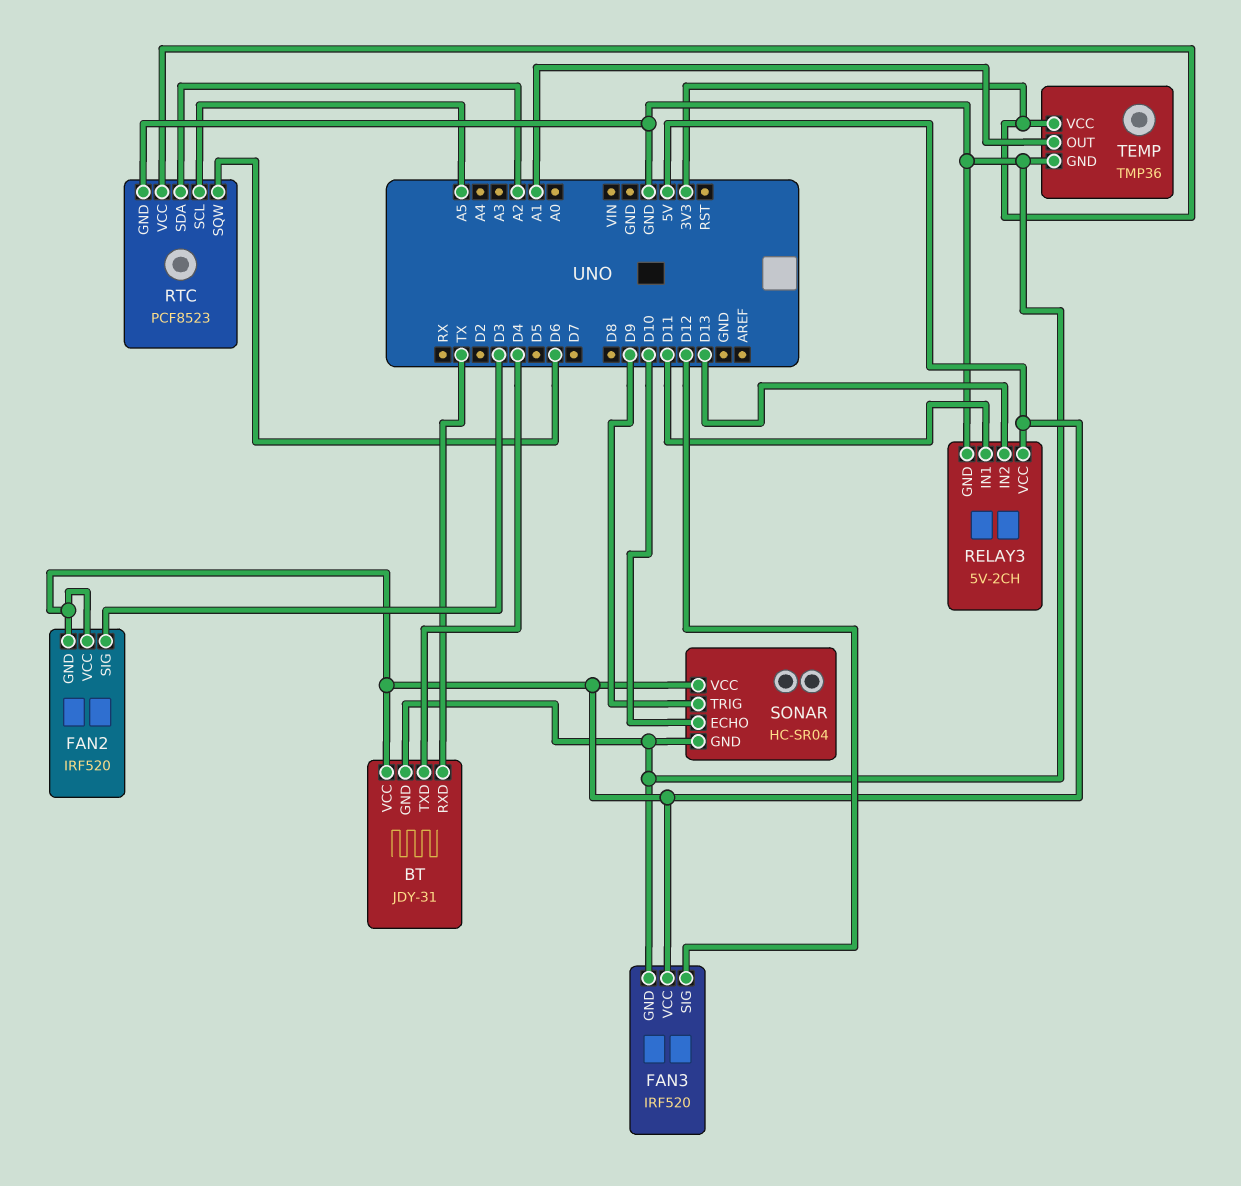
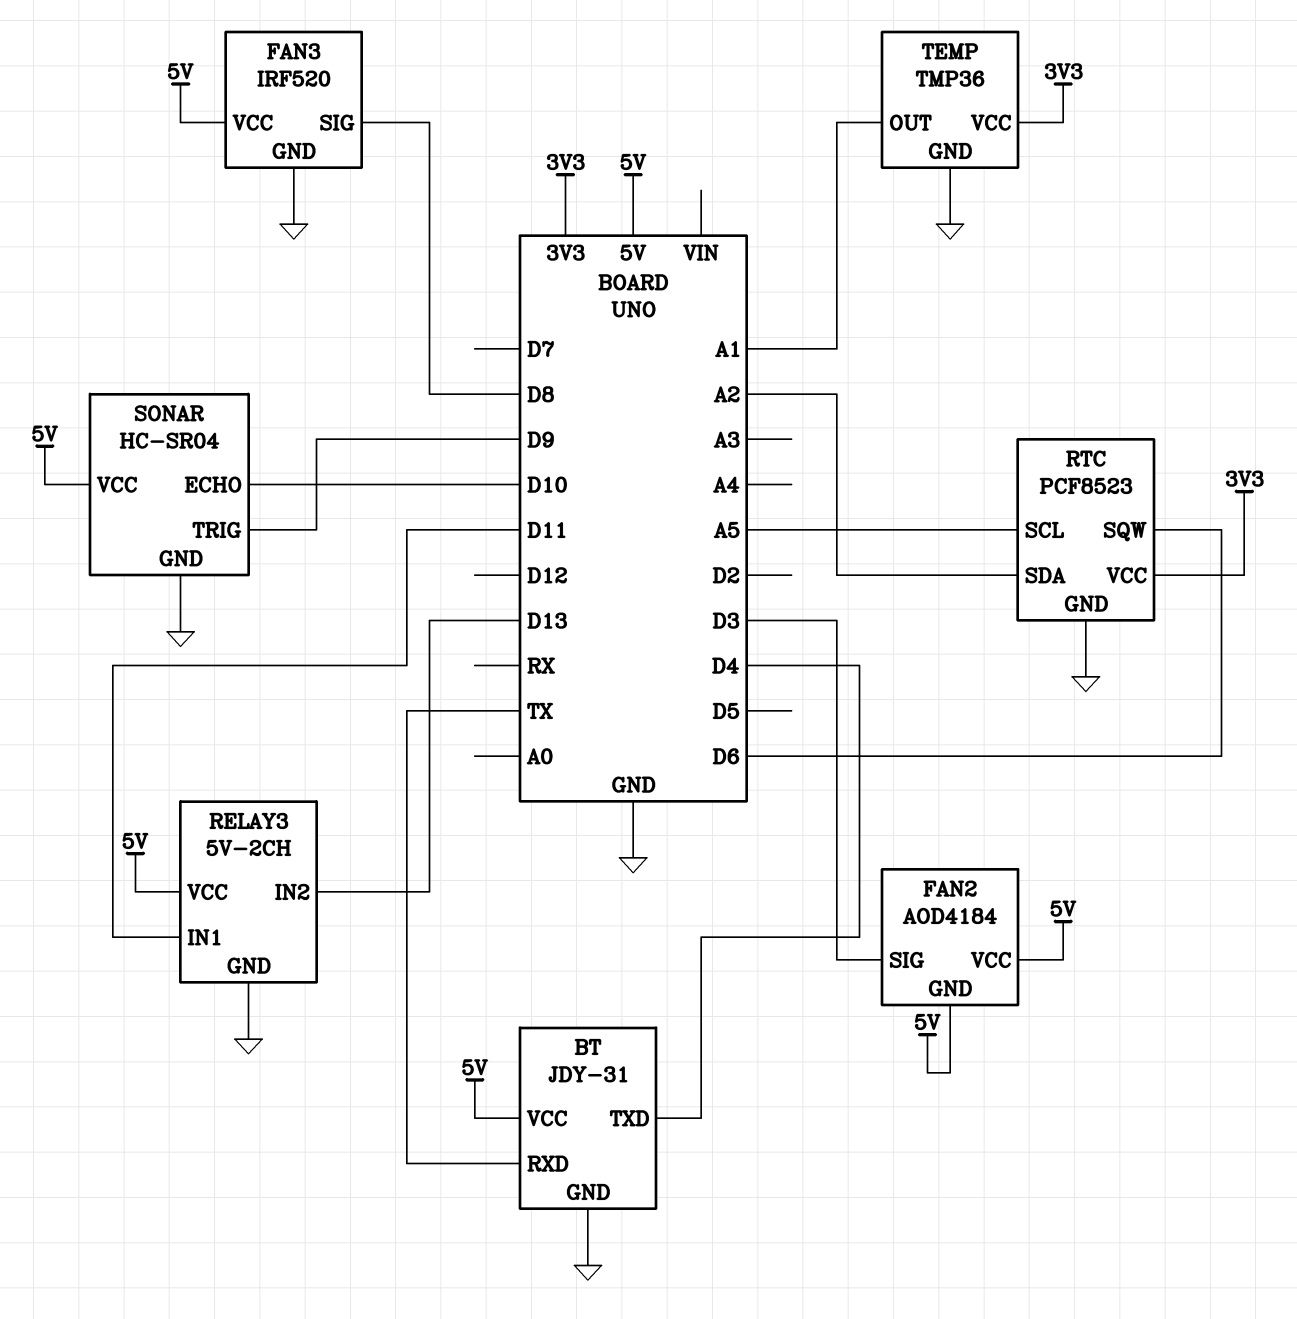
FAN2: IRF520 -> AOD4184
FAN3 pin SIG: D12 -> D8

